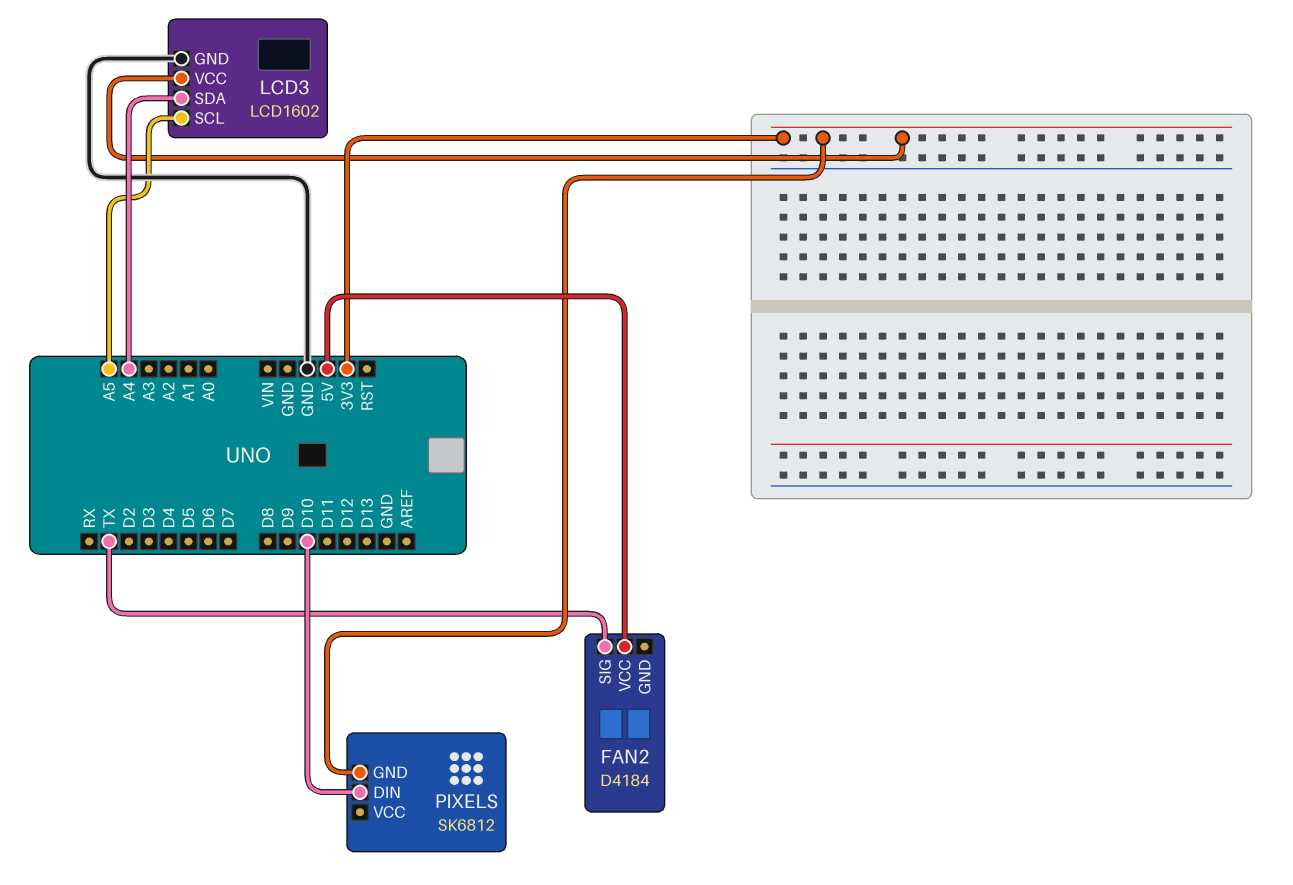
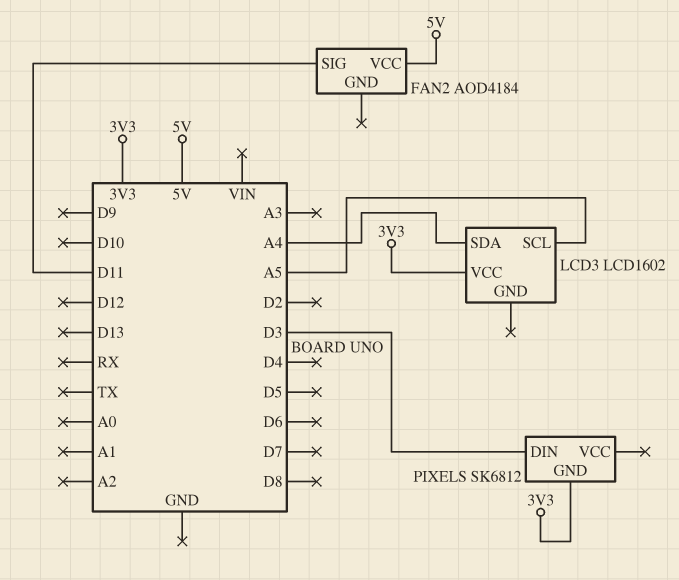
FAN2: D4184 -> AOD4184
FAN2 pin SIG: TX -> D11
LCD3 pin GND: GND -> none
PIXELS pin DIN: D10 -> D3

